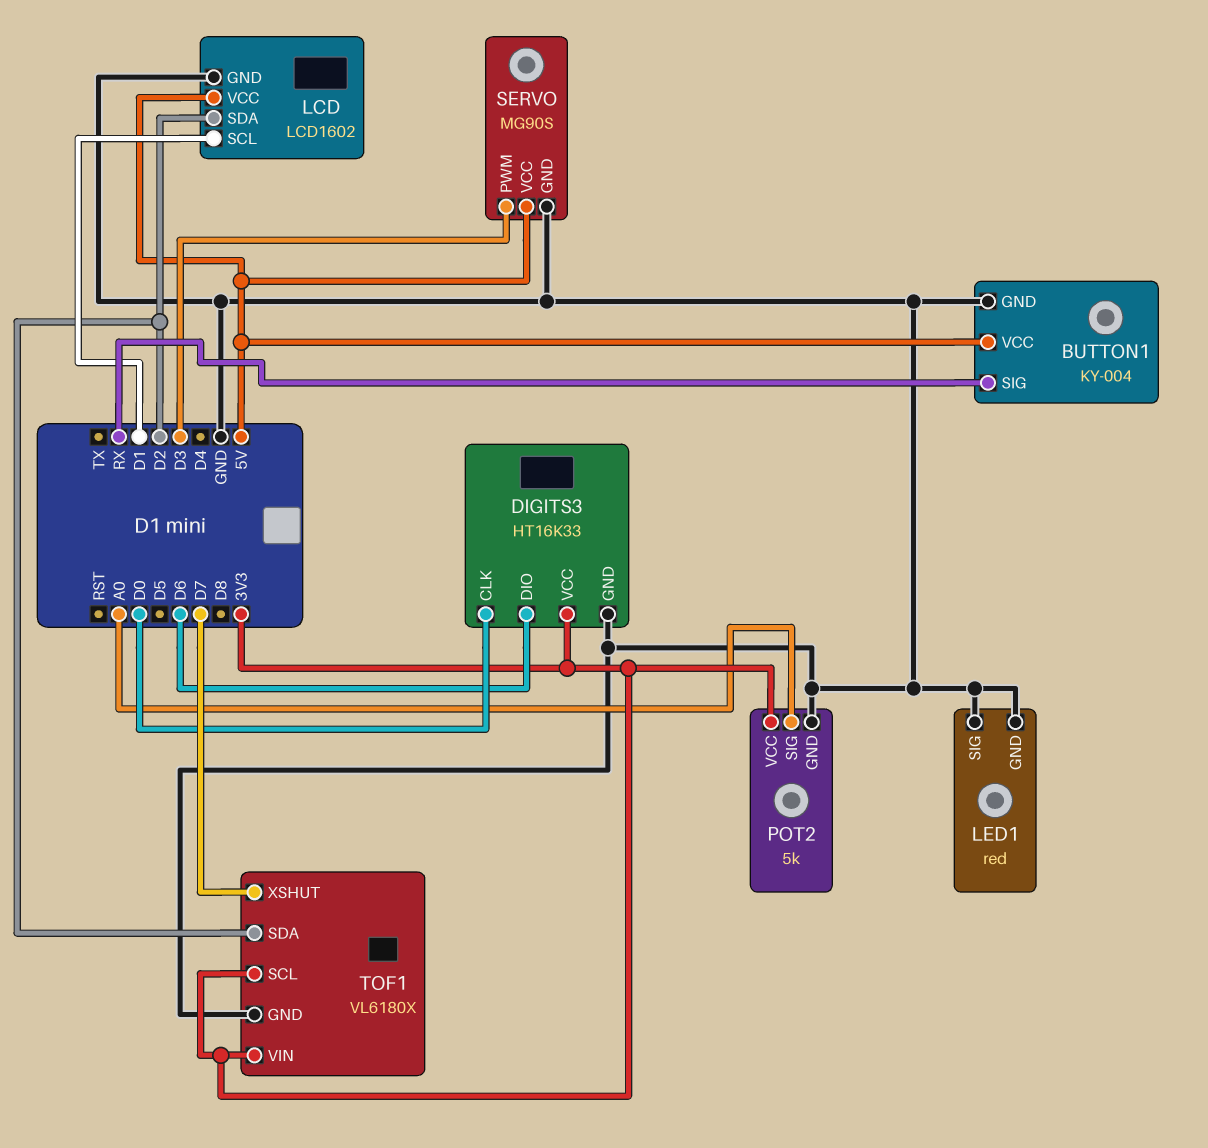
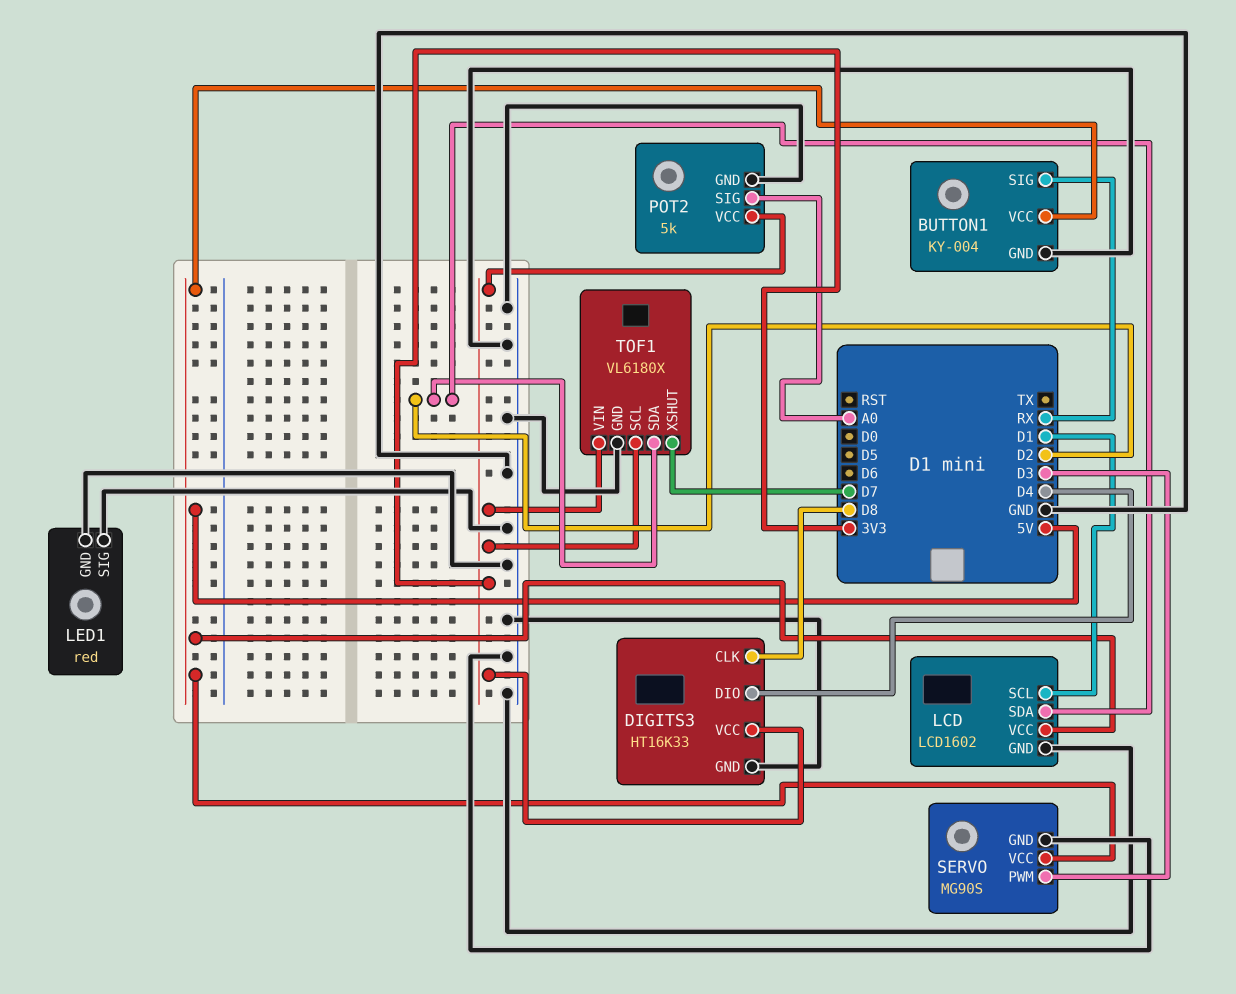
DIGITS3 pin CLK: D0 -> D8
DIGITS3 pin DIO: D6 -> D4

